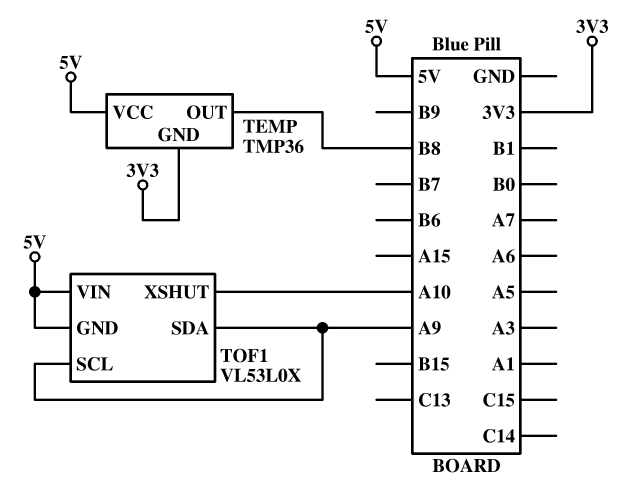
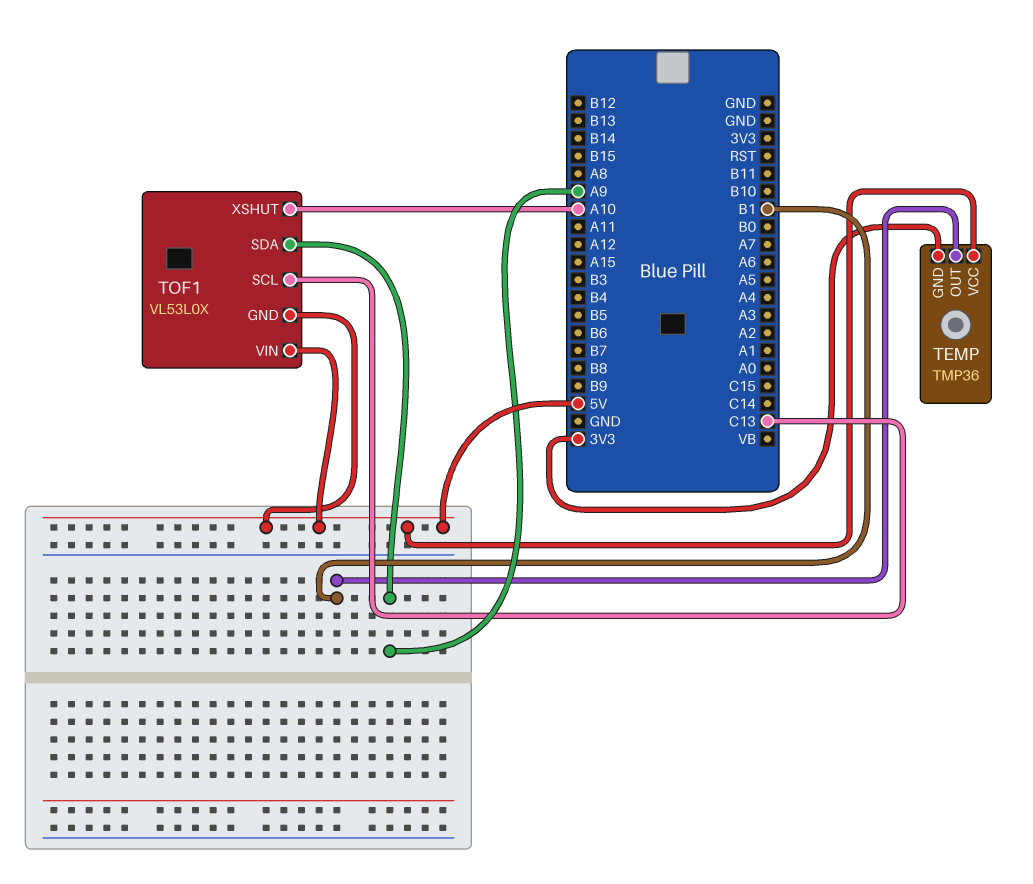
TEMP pin OUT: B8 -> B1
TOF1 pin SCL: A9 -> C13

